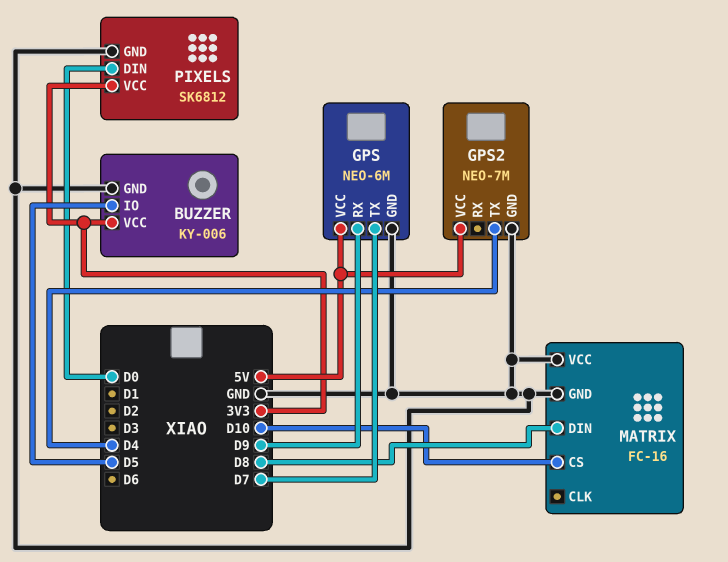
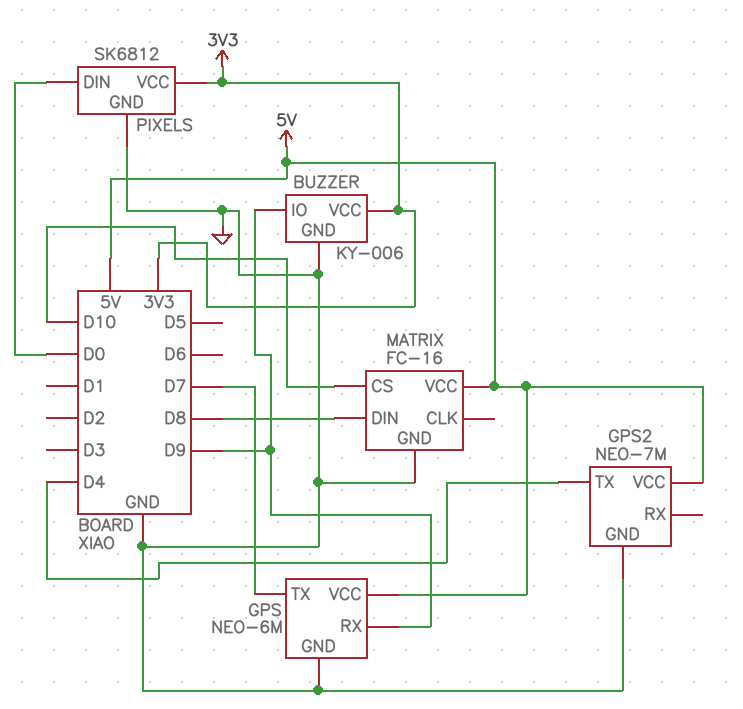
BUZZER pin IO: D5 -> D9
MATRIX pin VCC: GND -> 5V

